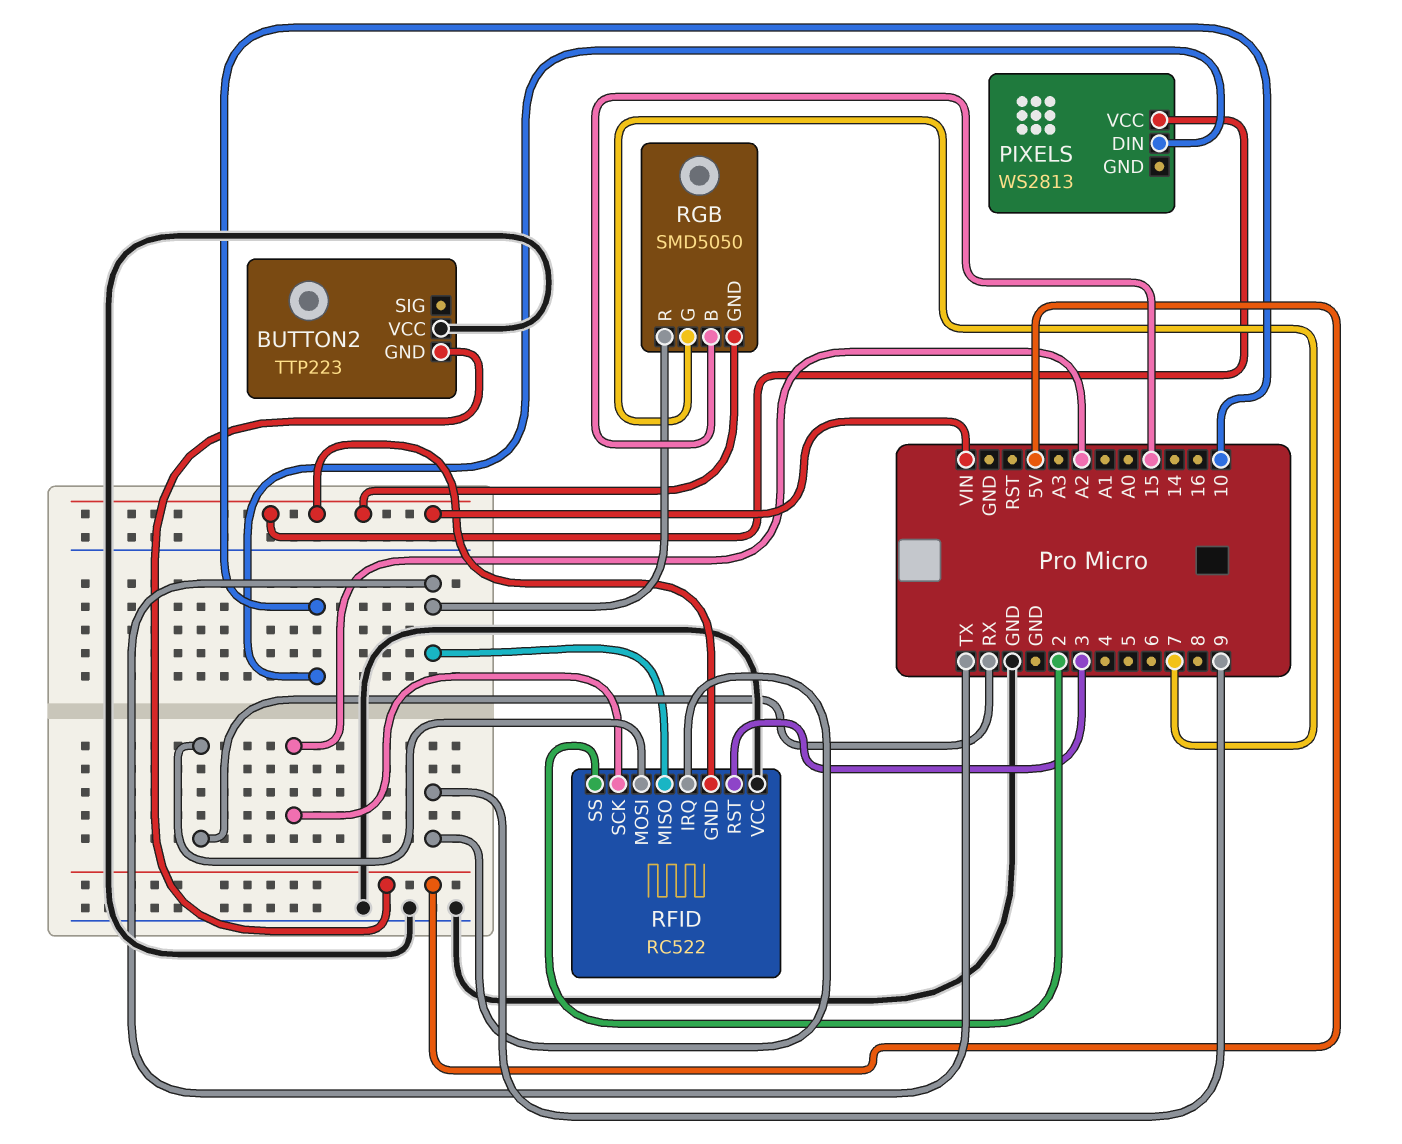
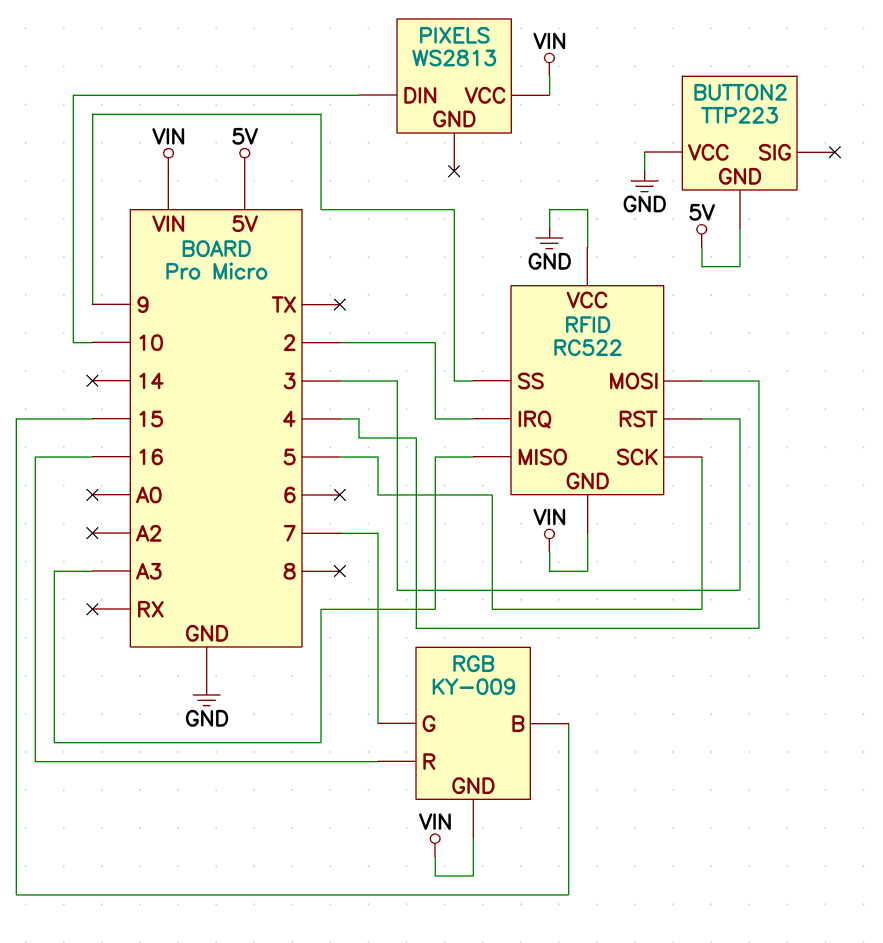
RFID pin IRQ: 9 -> 2
RFID pin MISO: TX -> A3
RFID pin MOSI: RX -> 4
RFID pin SCK: A2 -> 5
RFID pin SS: 2 -> 9
RGB: SMD5050 -> KY-009
RGB pin R: TX -> 16

